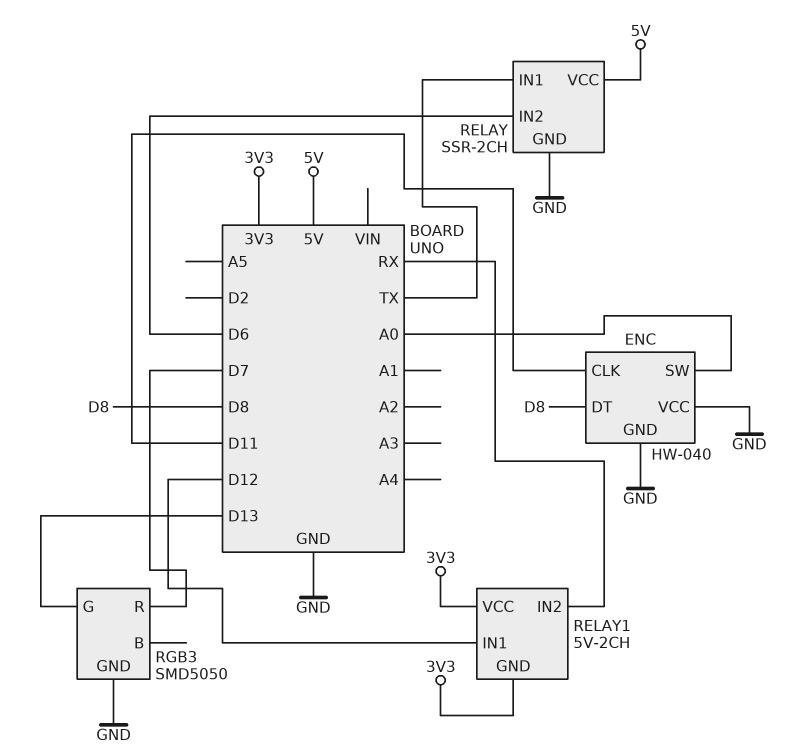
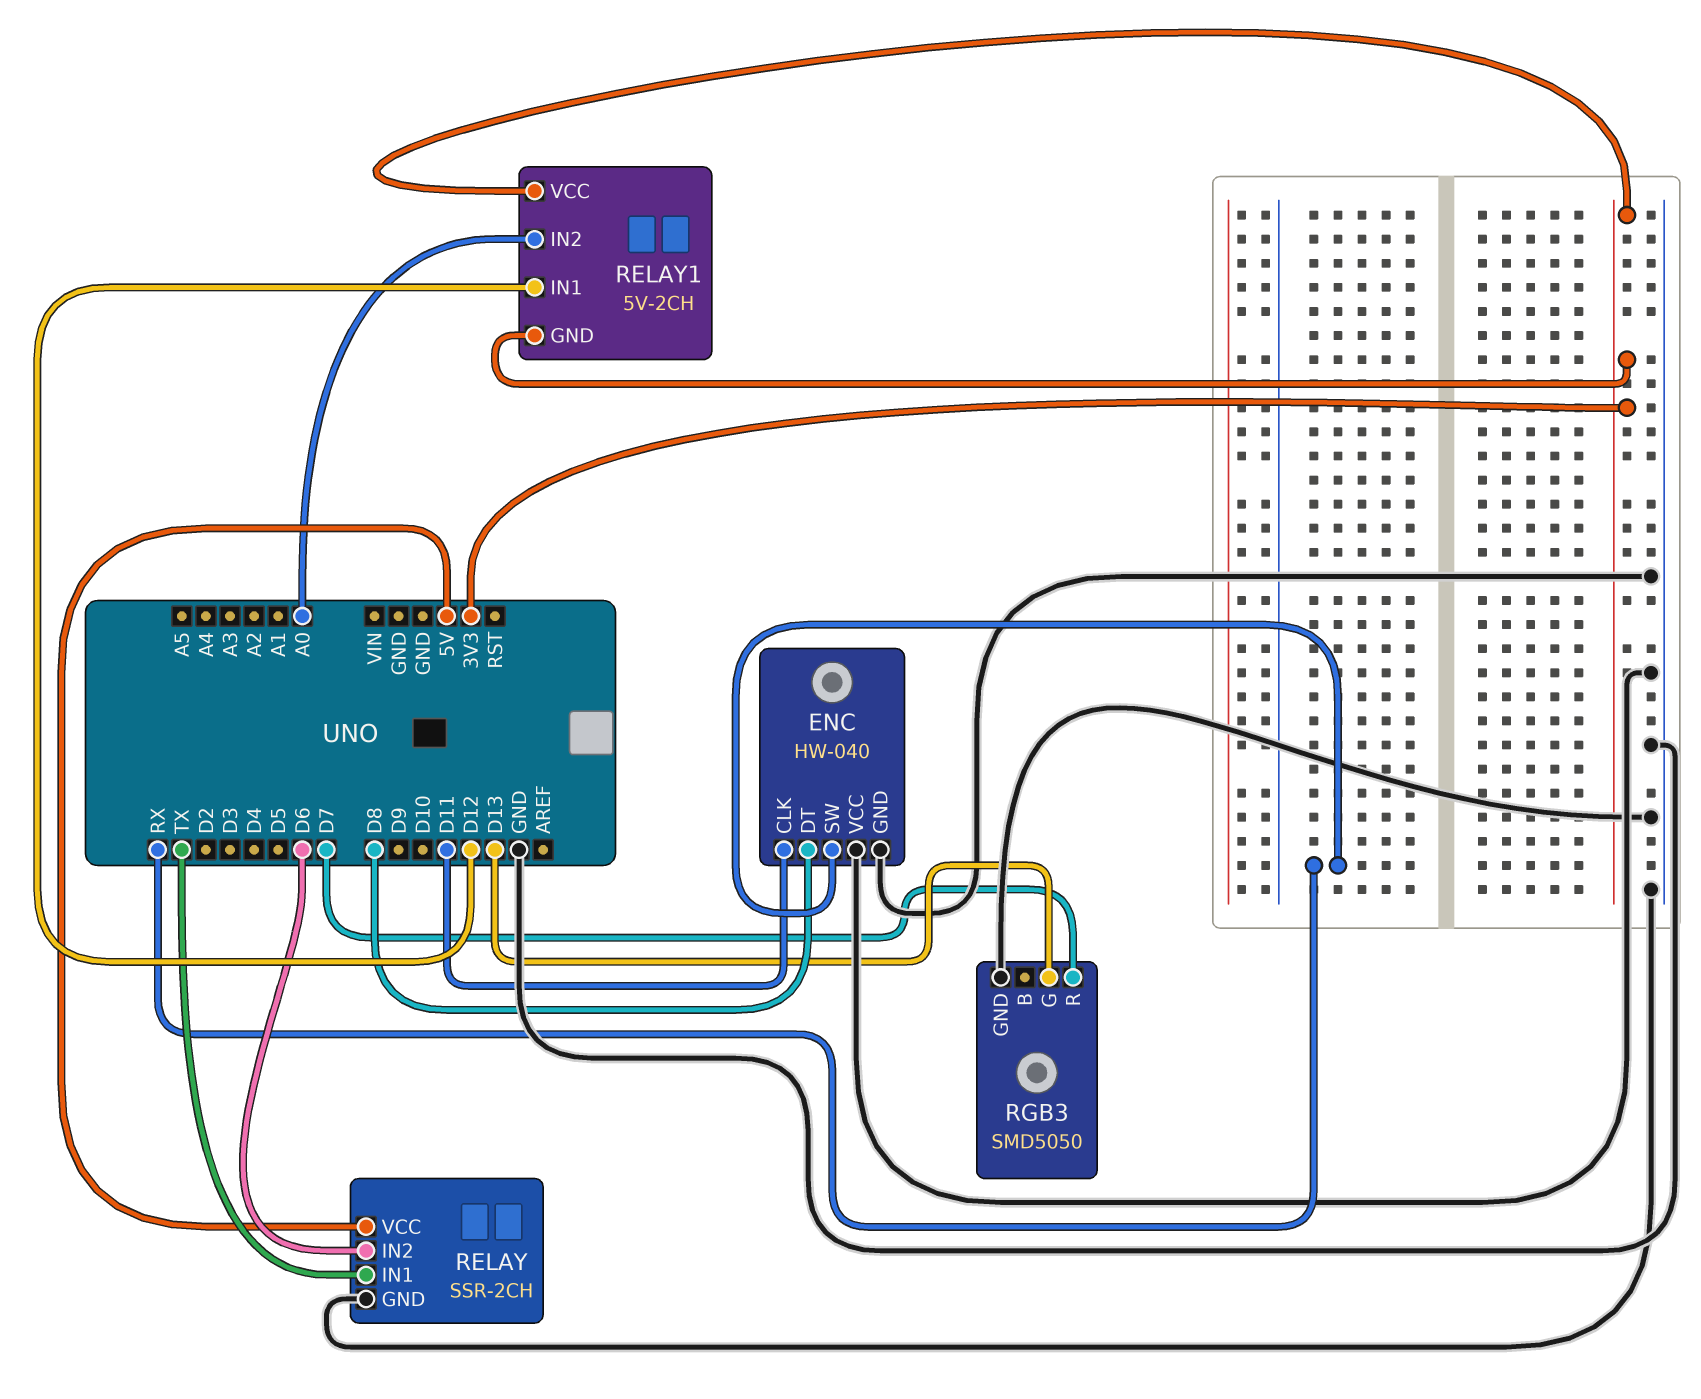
ENC pin SW: A0 -> RX
RELAY1 pin IN2: RX -> A0

